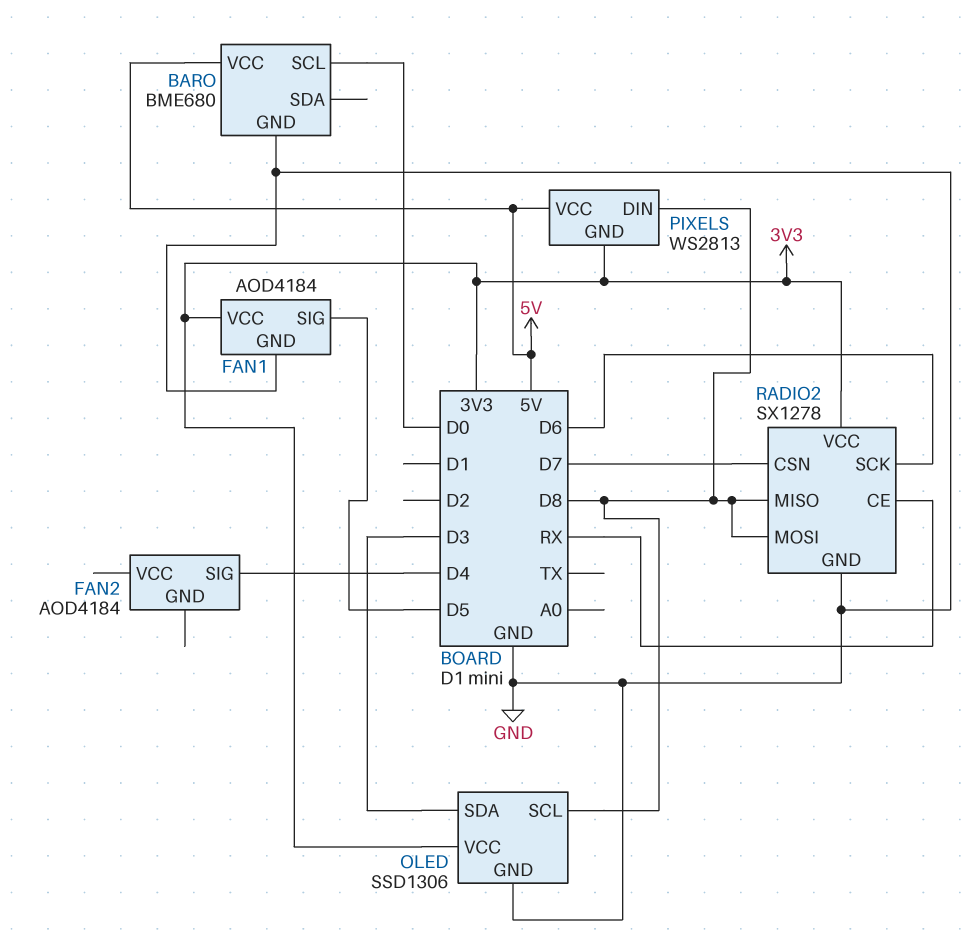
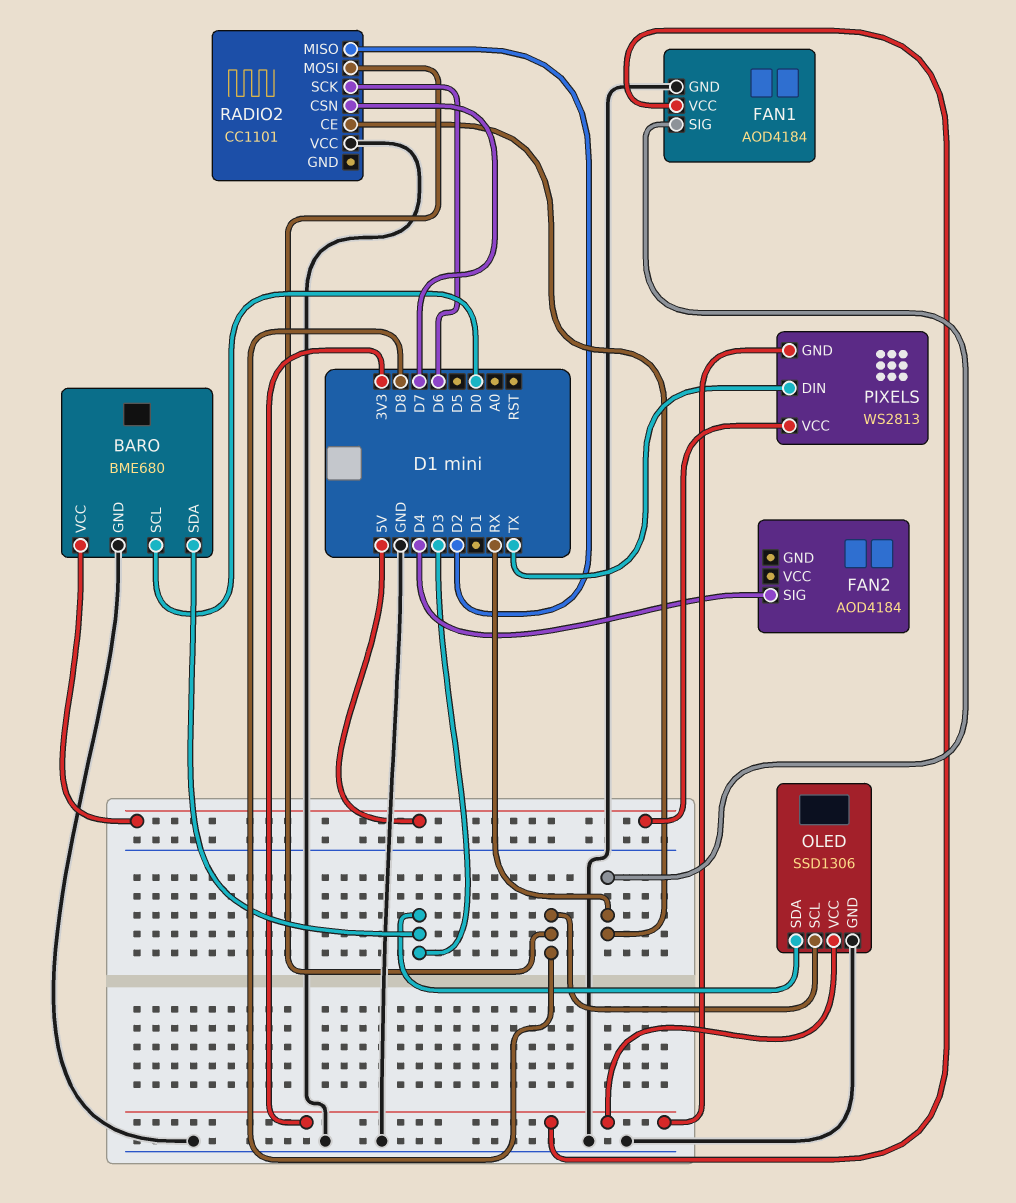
BARO pin SDA: none -> D3
FAN1 pin SIG: D5 -> RX
PIXELS pin DIN: D8 -> TX
RADIO2: SX1278 -> CC1101
RADIO2 pin GND: GND -> none
RADIO2 pin MISO: D8 -> D2
RADIO2 pin VCC: 3V3 -> GND

